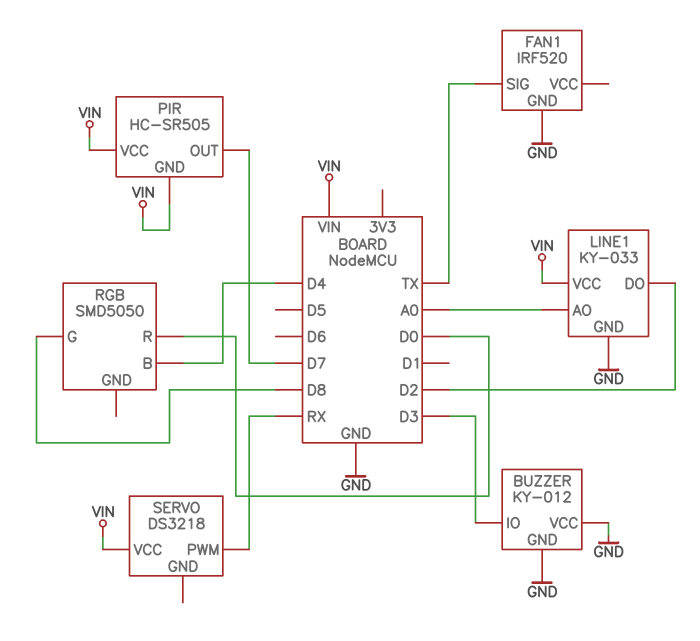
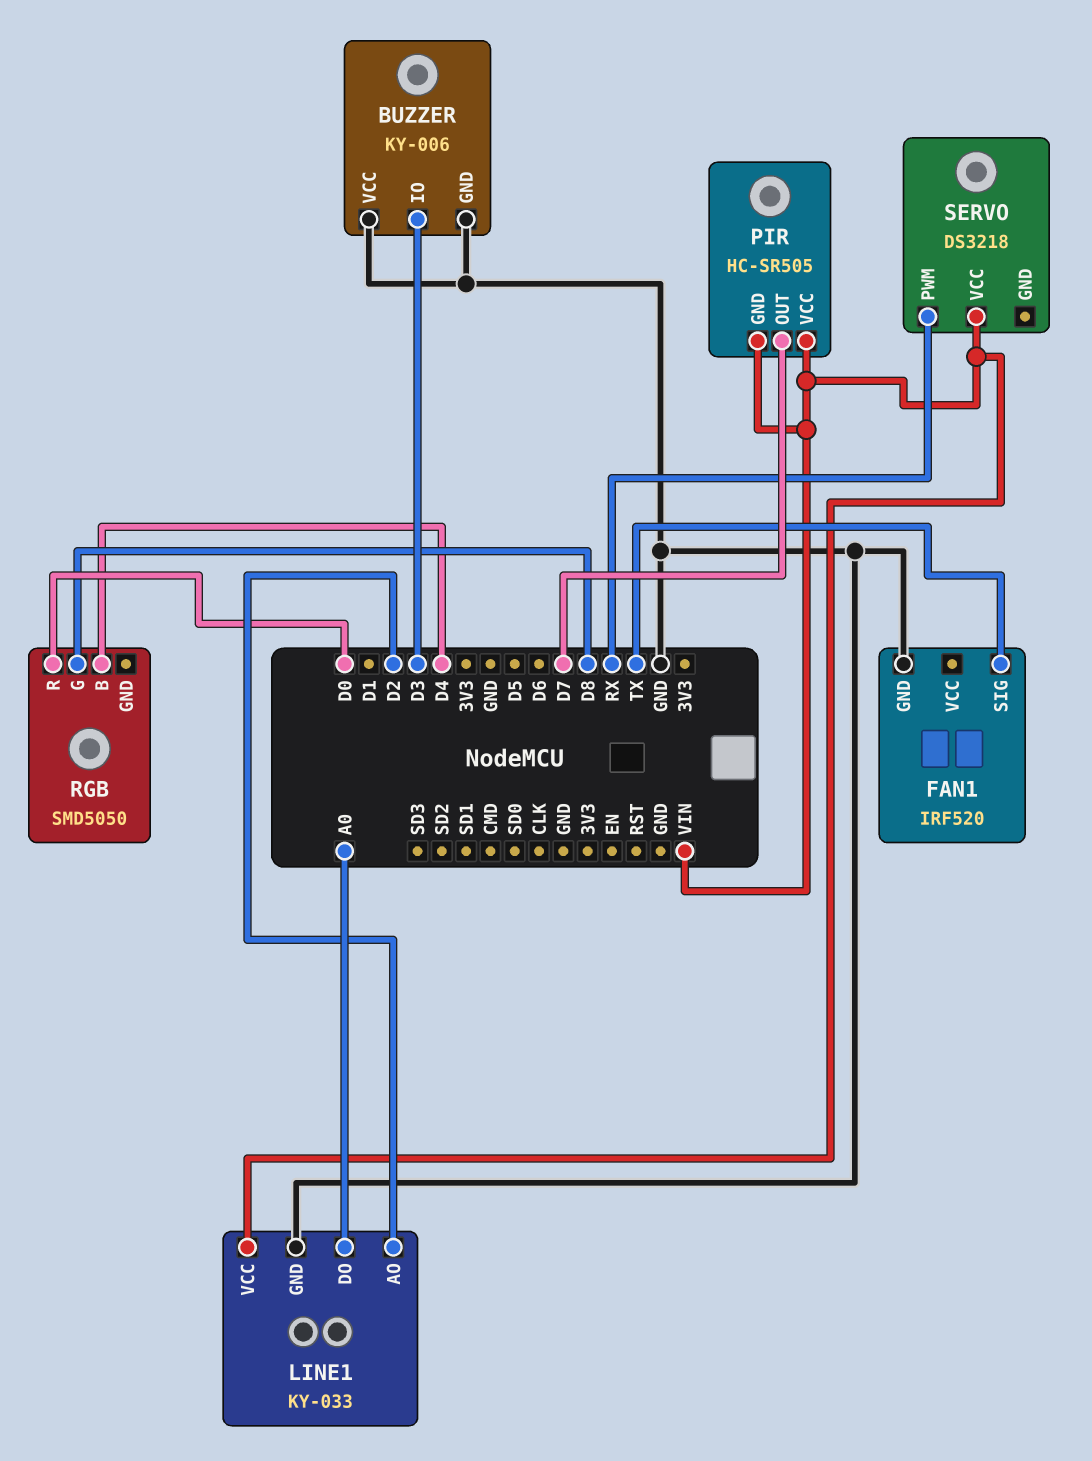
BUZZER: KY-012 -> KY-006
LINE1 pin AO: A0 -> D2
LINE1 pin DO: D2 -> A0

